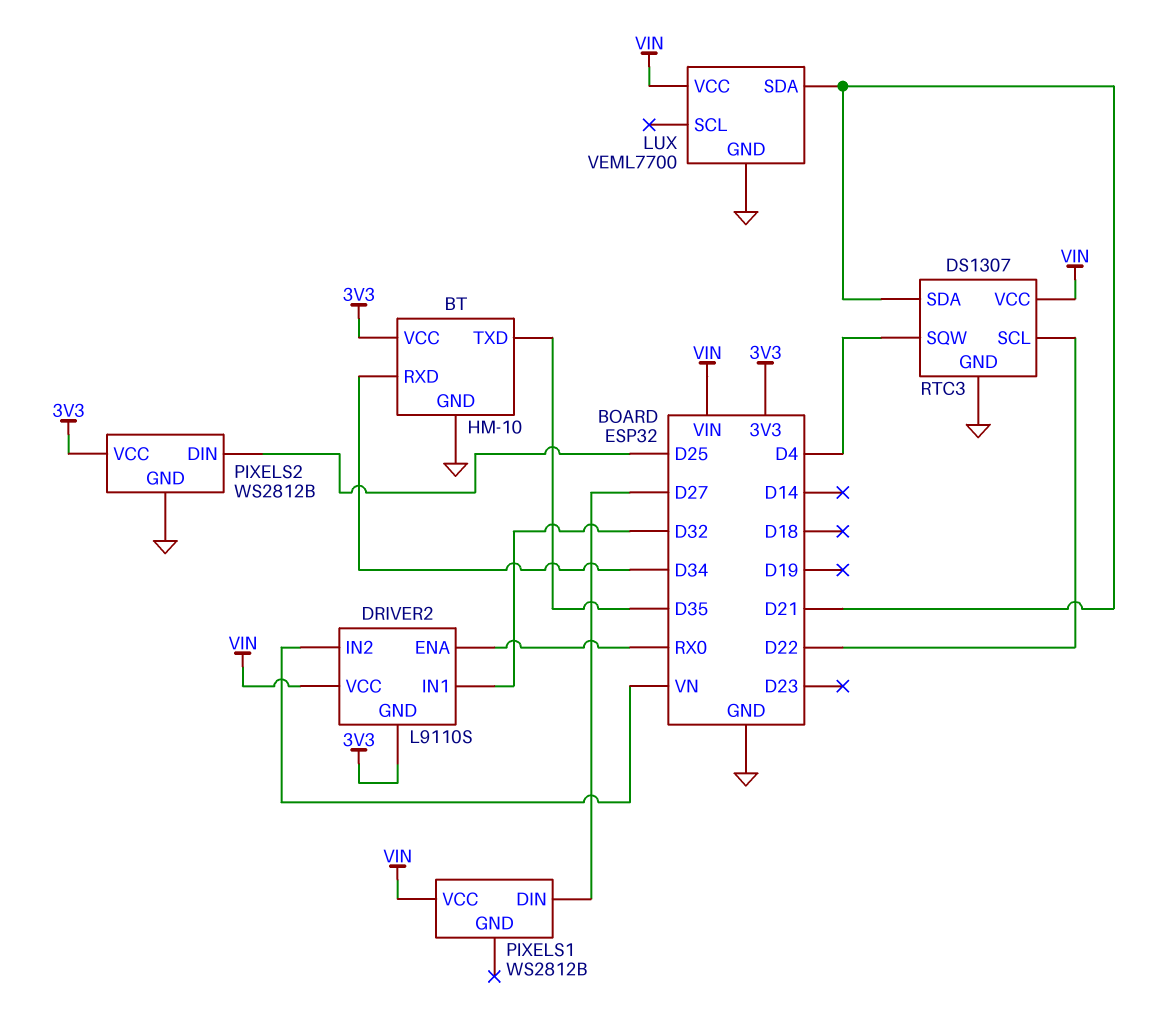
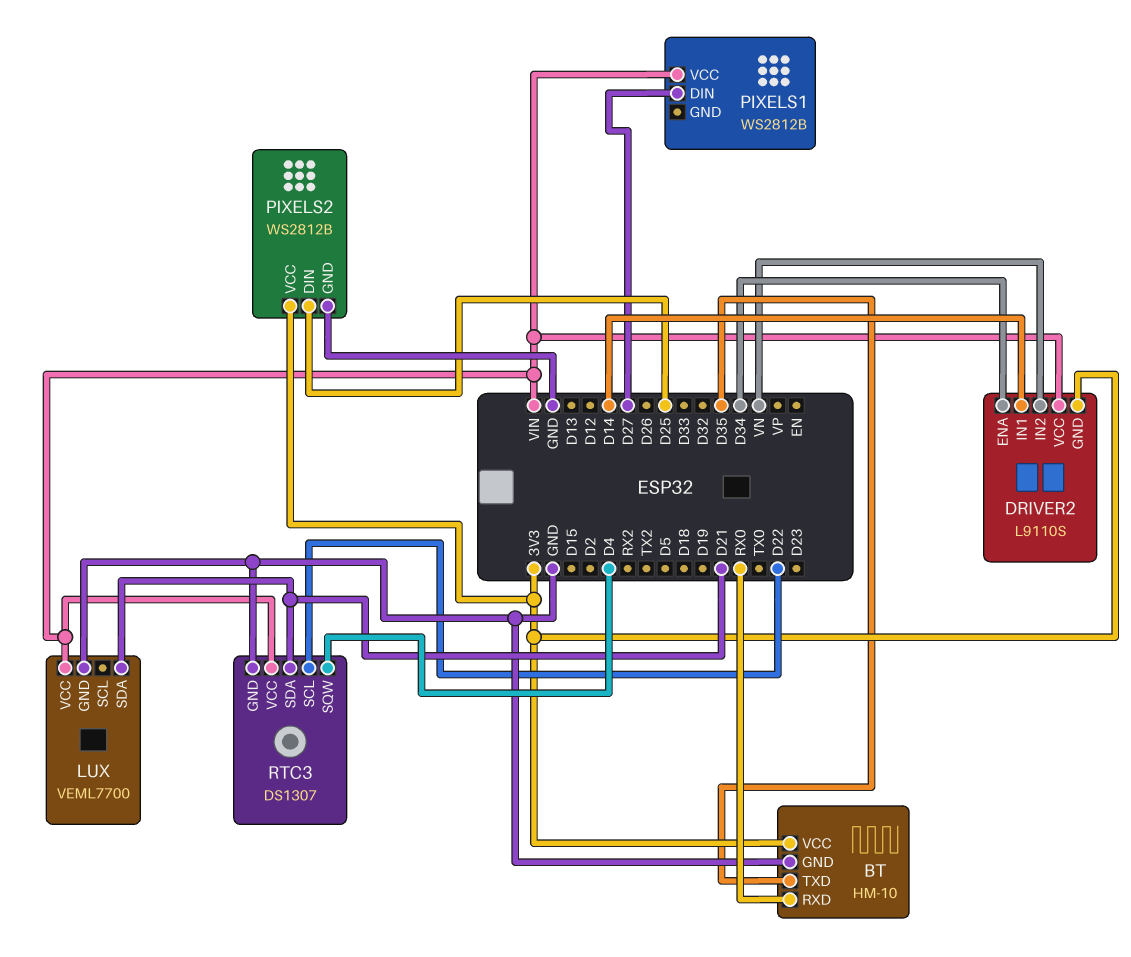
BT pin RXD: D34 -> RX0
DRIVER2 pin ENA: RX0 -> D34
DRIVER2 pin IN1: D32 -> D14

